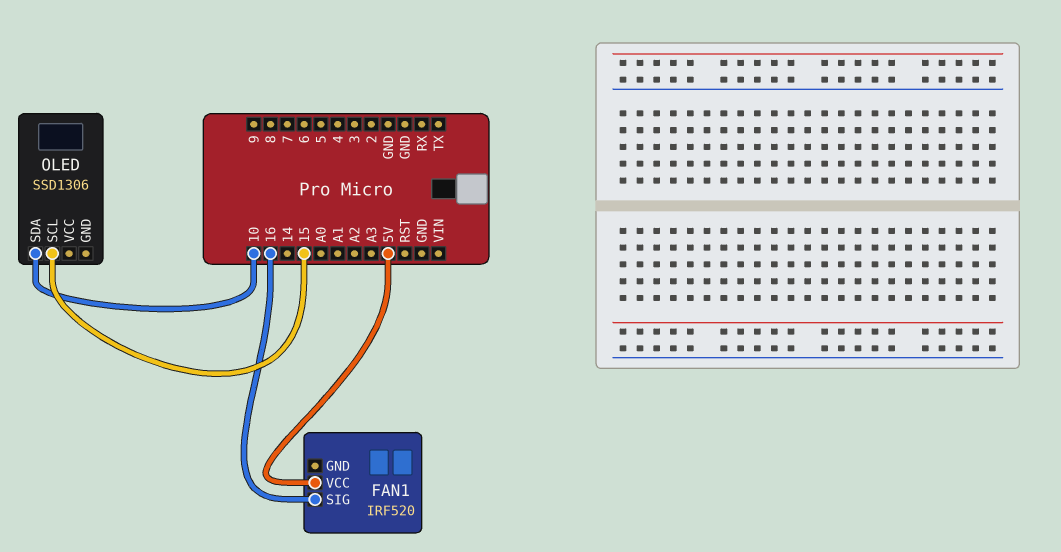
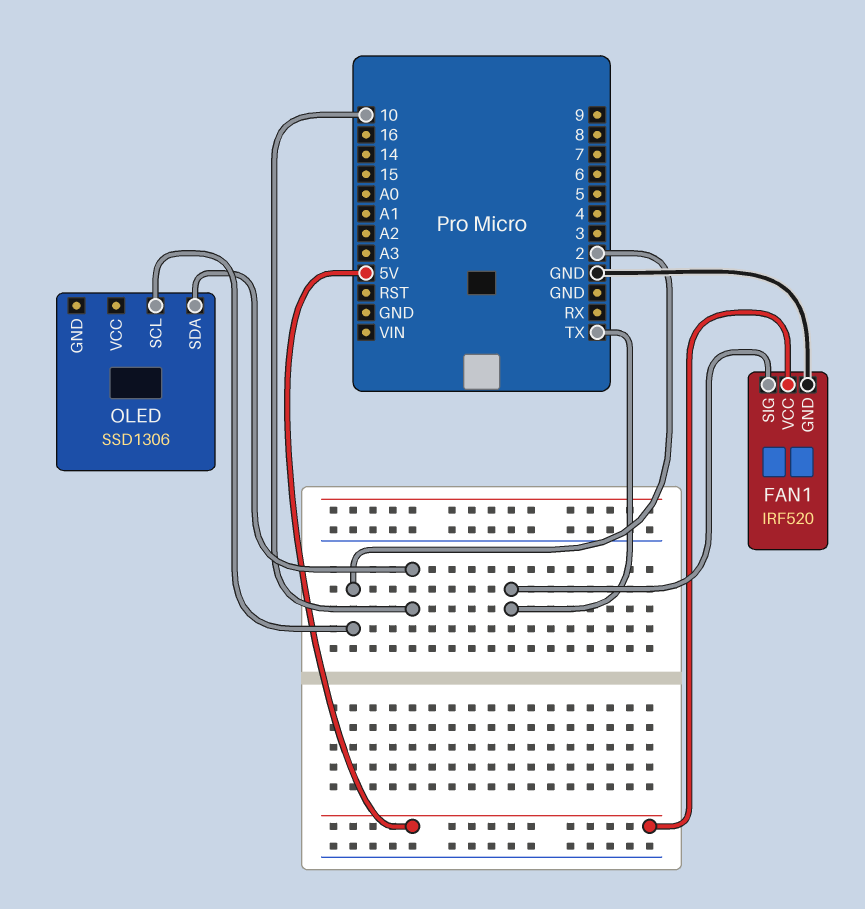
FAN1 pin GND: none -> GND
FAN1 pin SIG: 16 -> TX
OLED pin SCL: 15 -> 2

